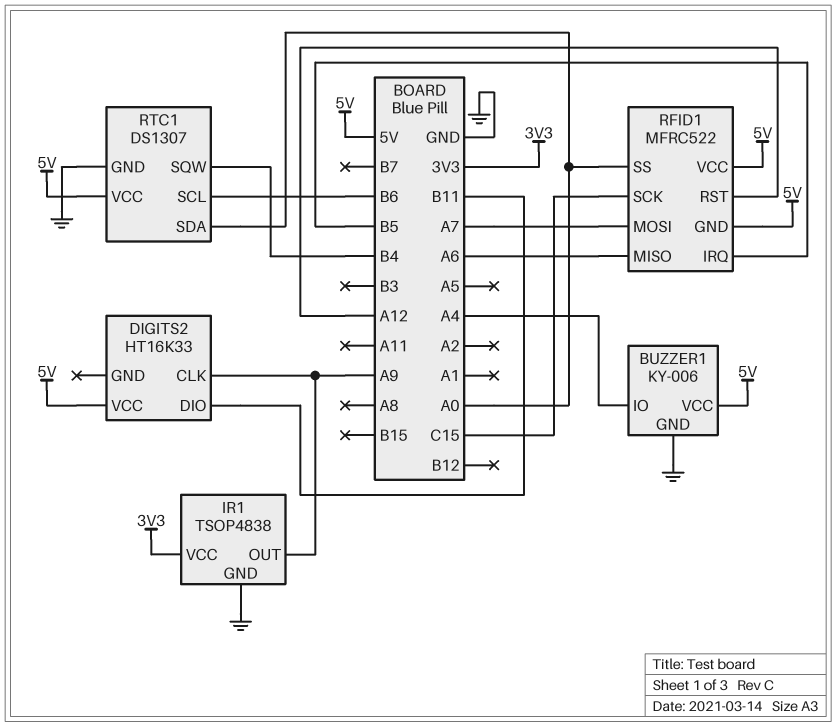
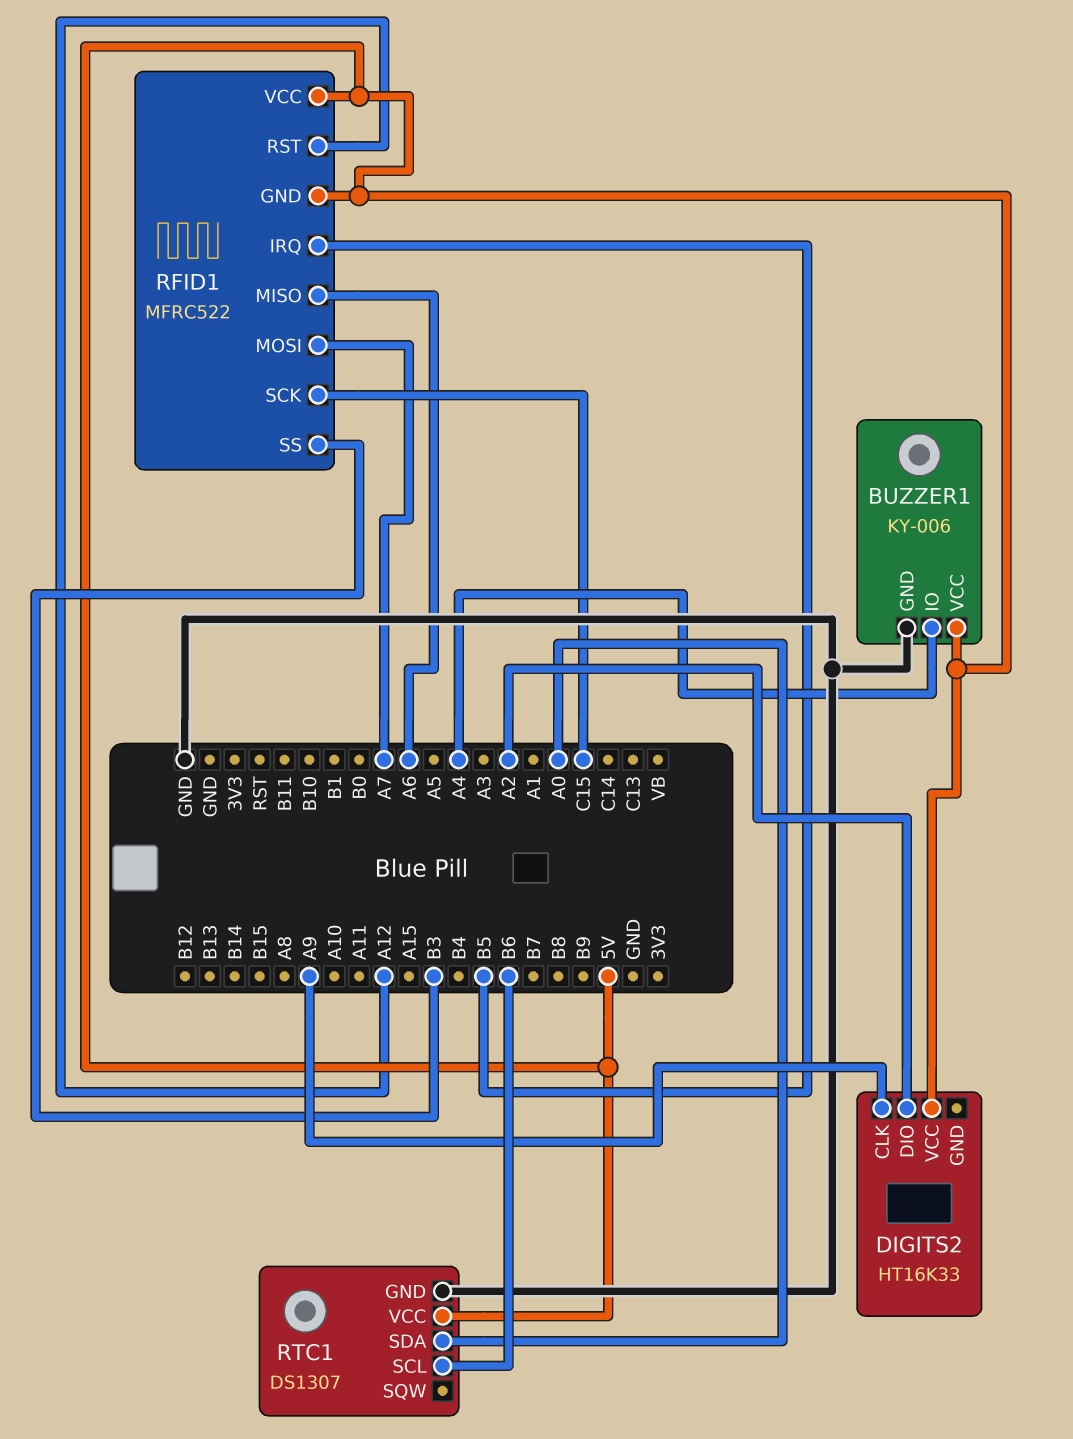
DIGITS2 pin DIO: B11 -> A2
IR1: TSOP4838 -> none
IR1 pin GND: GND -> none
IR1 pin OUT: A9 -> none
IR1 pin VCC: 3V3 -> none
RFID1 pin SS: A0 -> B3
RTC1 pin SQW: B4 -> none

